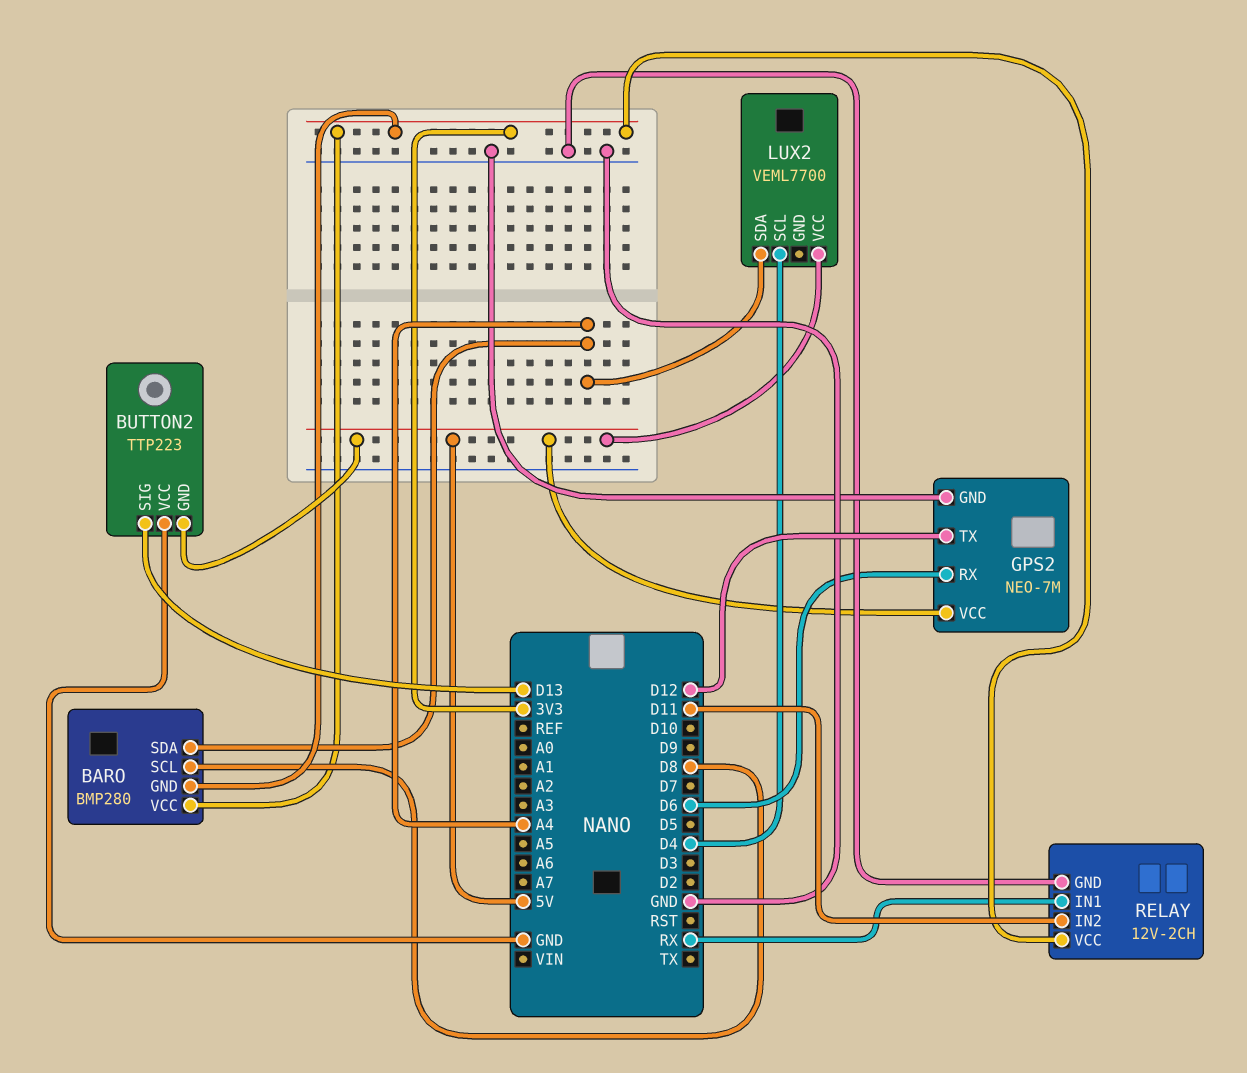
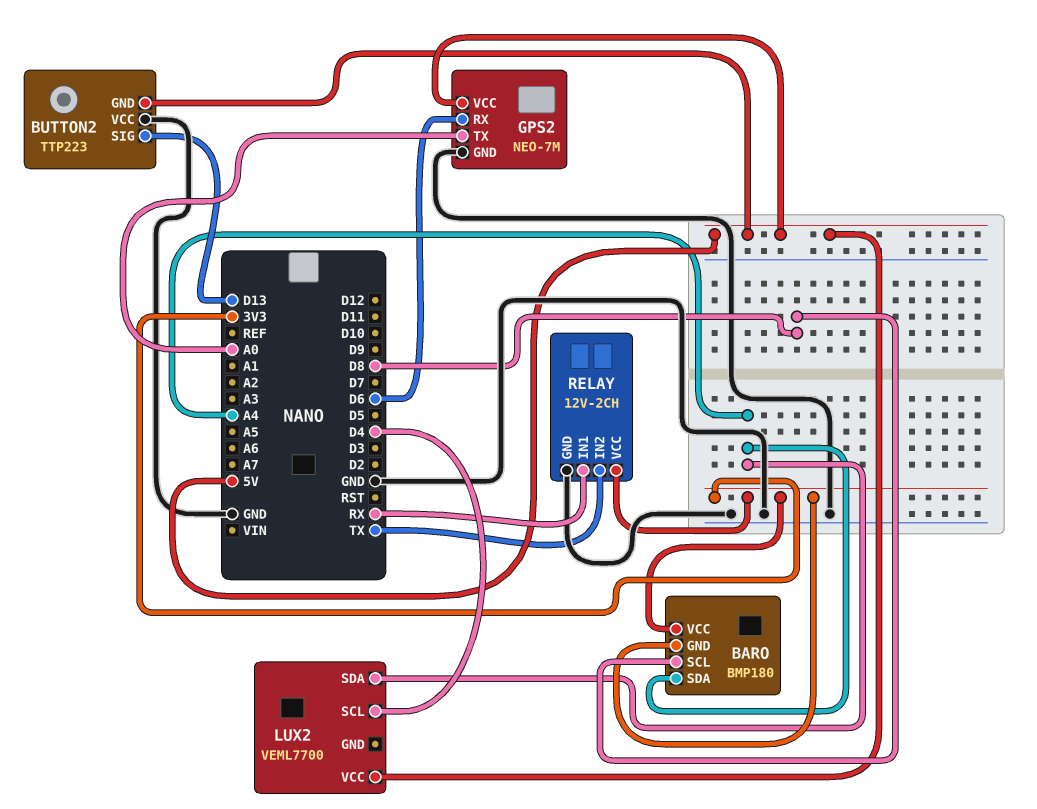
BARO: BMP280 -> BMP180
GPS2 pin TX: D12 -> A0
RELAY pin IN2: D11 -> TX

